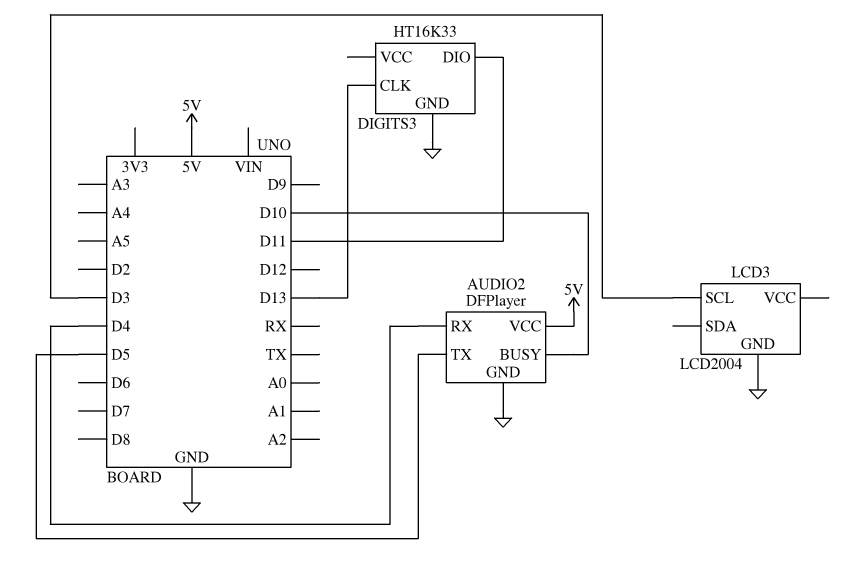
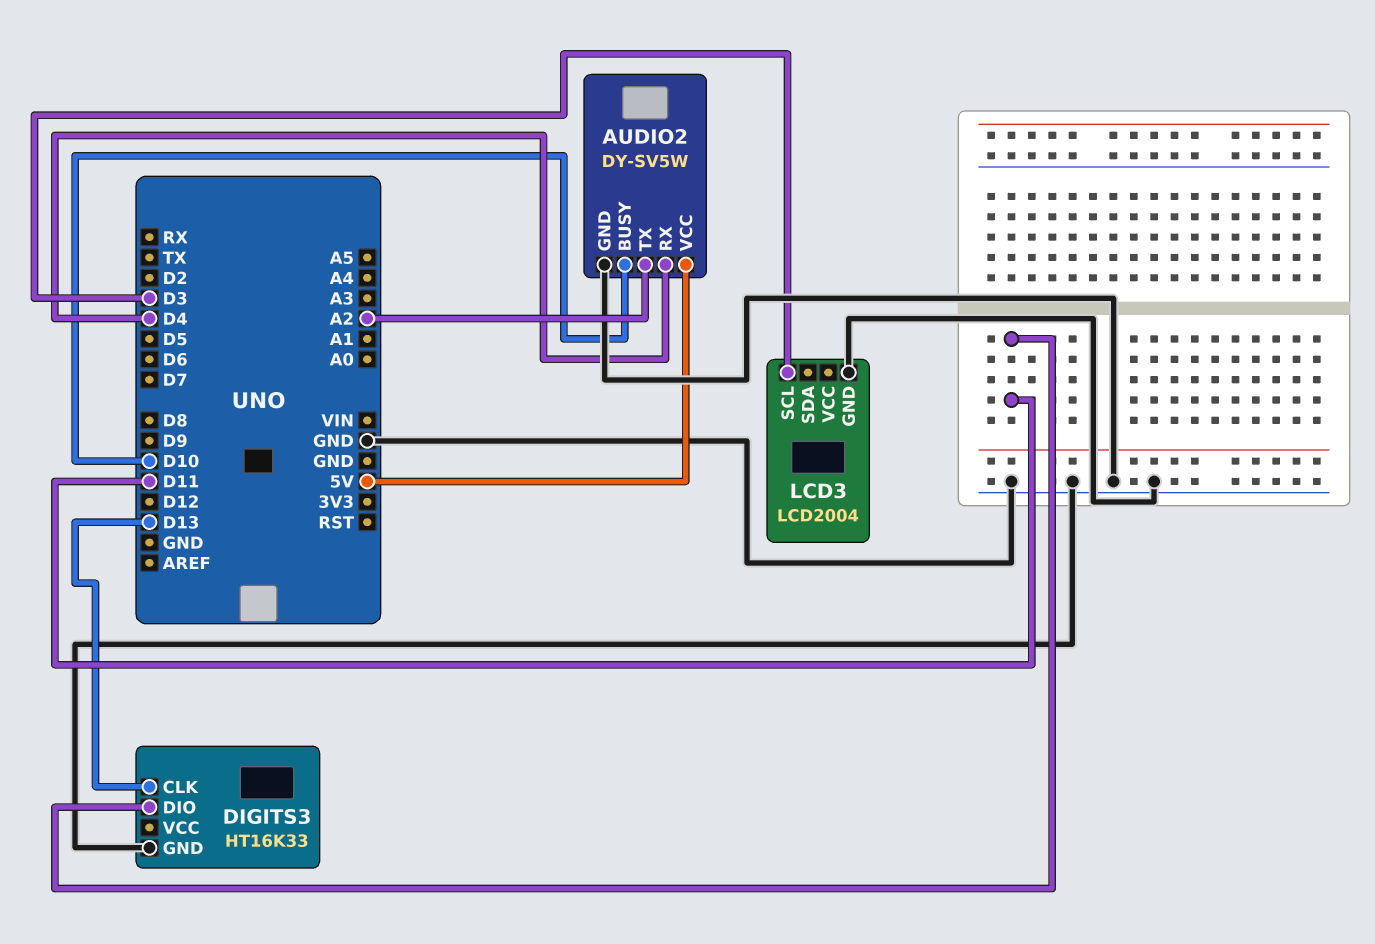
AUDIO2: DFPlayer -> DY-SV5W
AUDIO2 pin TX: D5 -> A2

